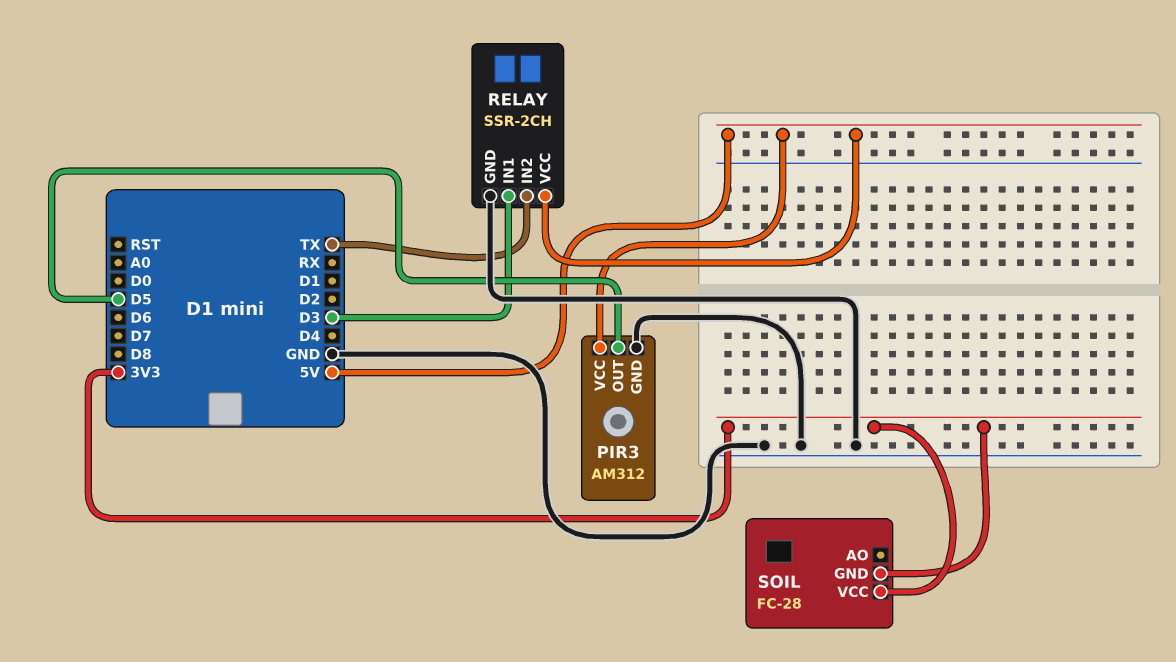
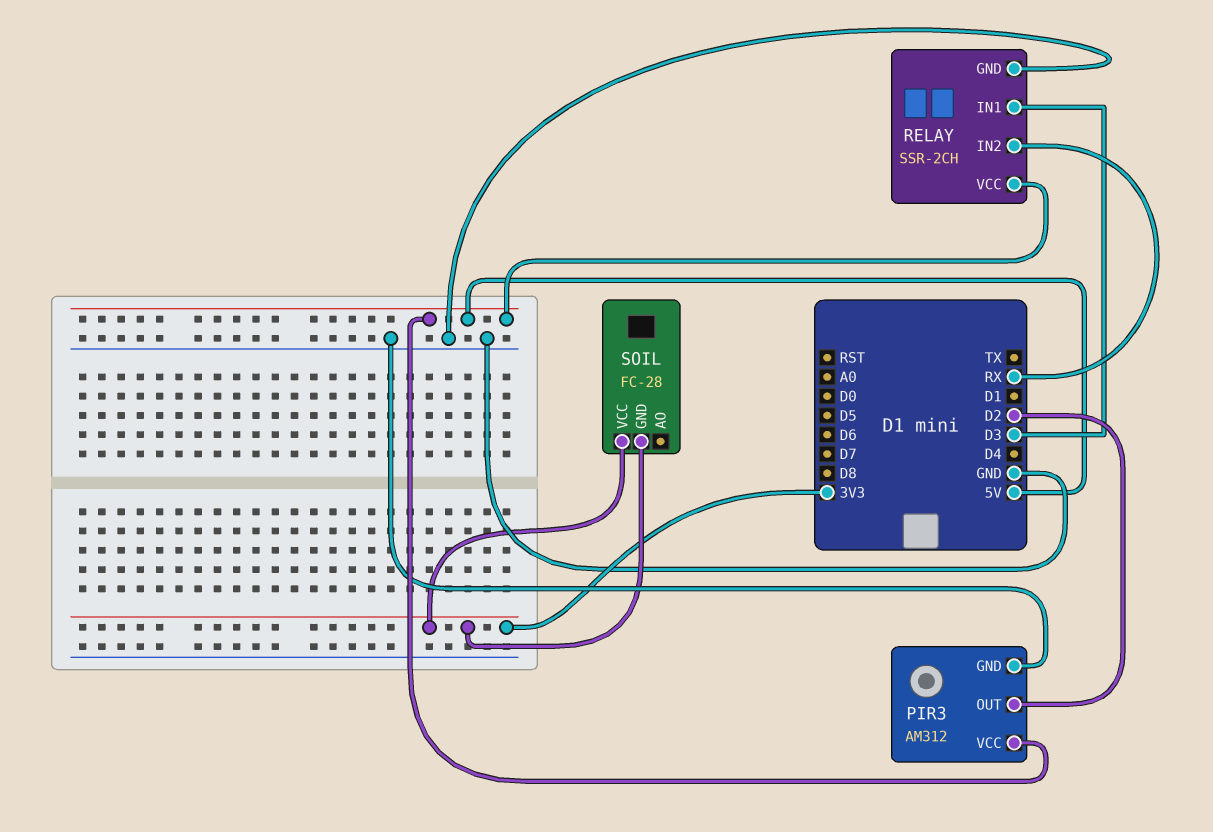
PIR3 pin OUT: D5 -> D2
RELAY pin IN2: TX -> RX

